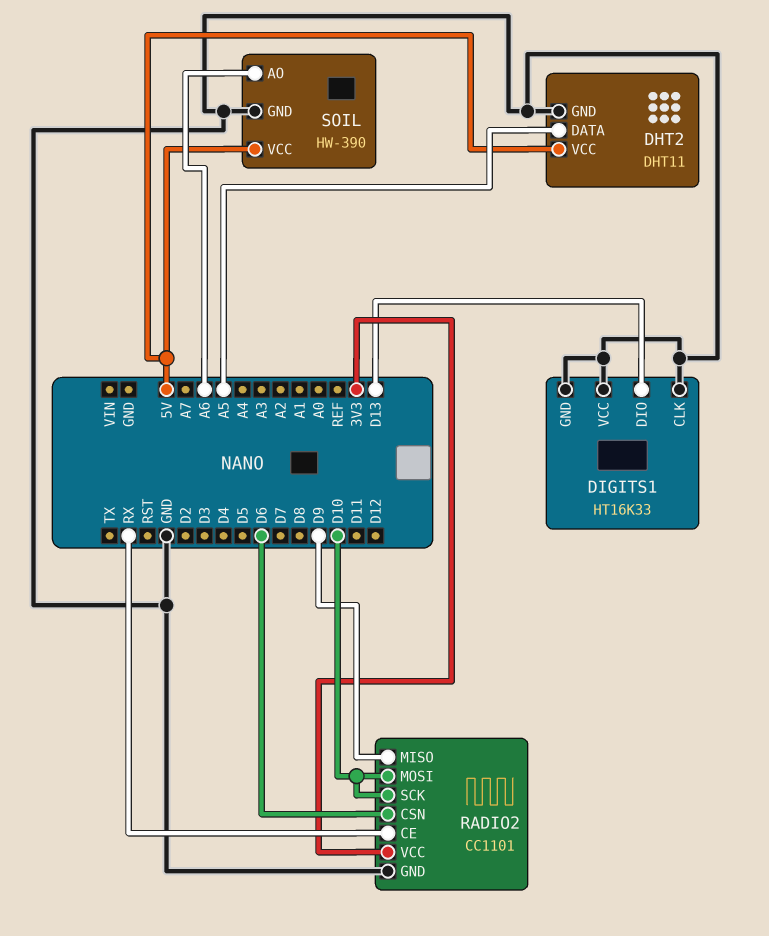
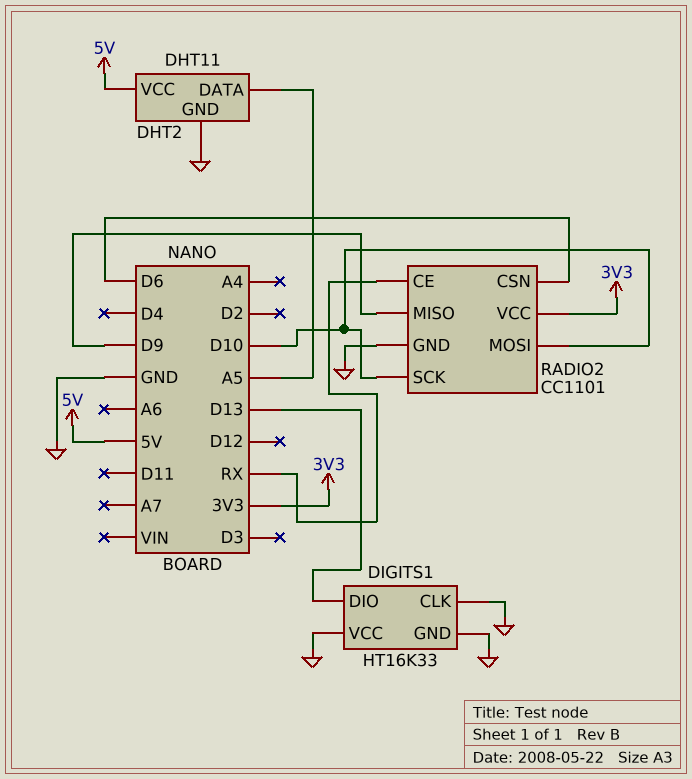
SOIL: HW-390 -> none
SOIL pin AO: A6 -> none
SOIL pin GND: GND -> none
SOIL pin VCC: 5V -> none

